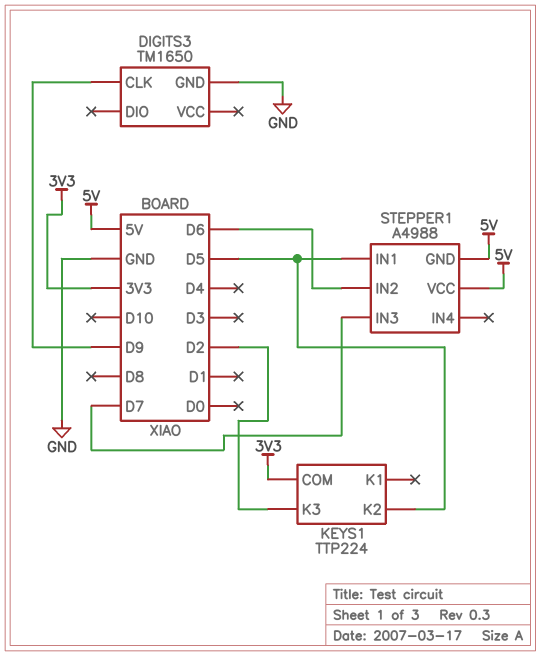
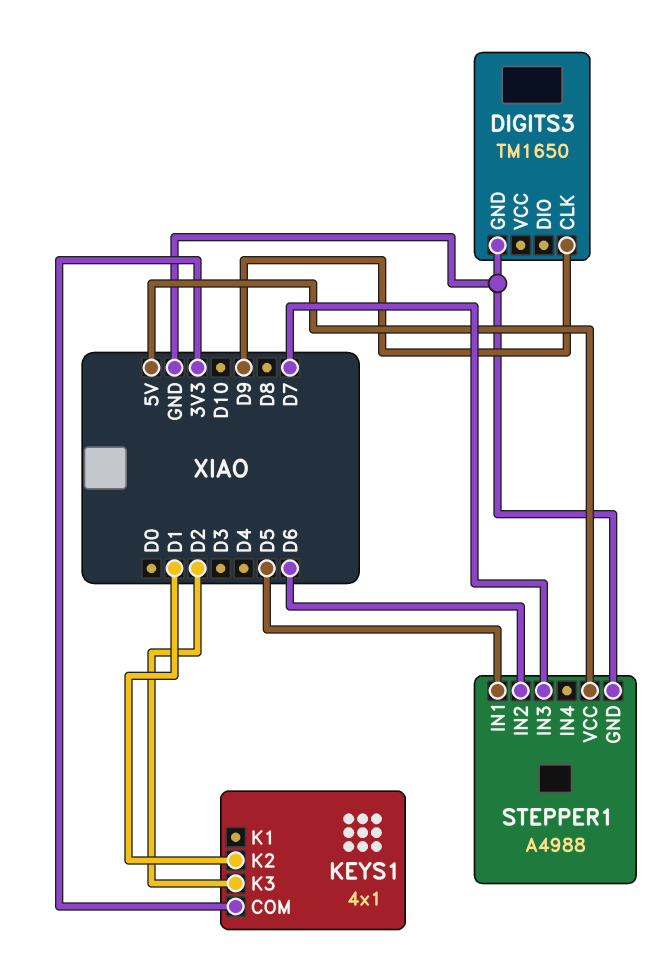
KEYS1: TTP224 -> 4x1
KEYS1 pin K2: D5 -> D1
STEPPER1 pin GND: 5V -> GND

